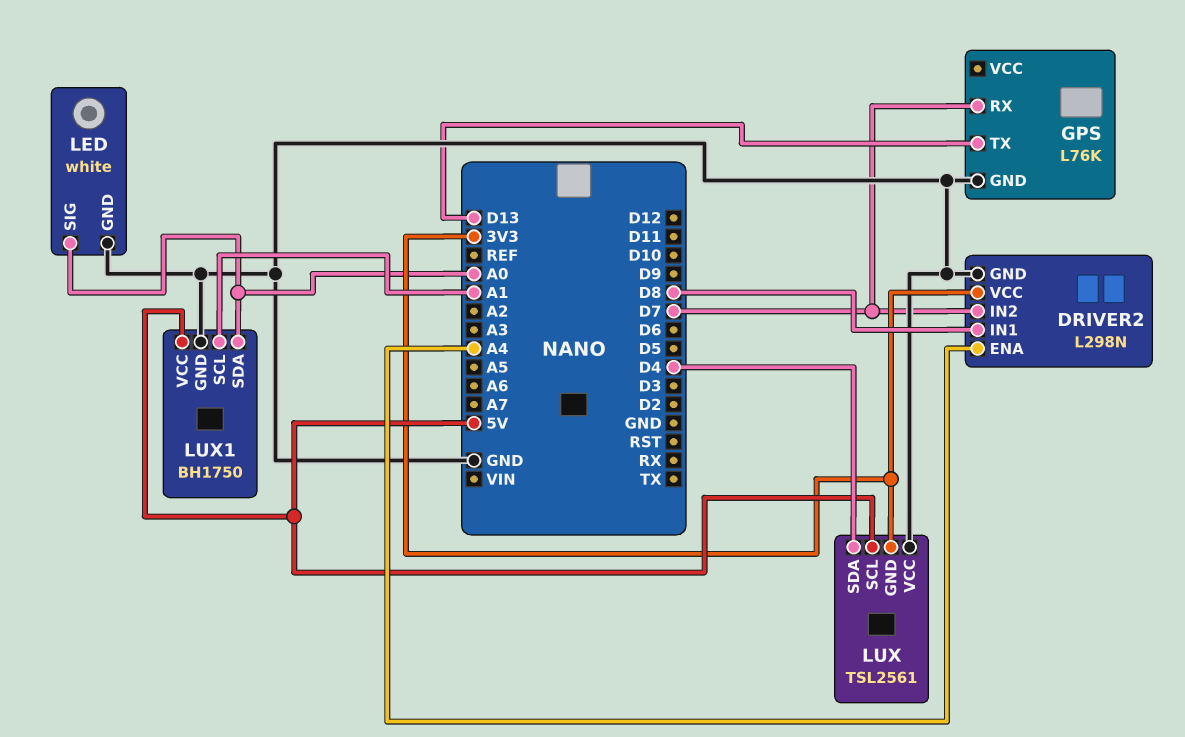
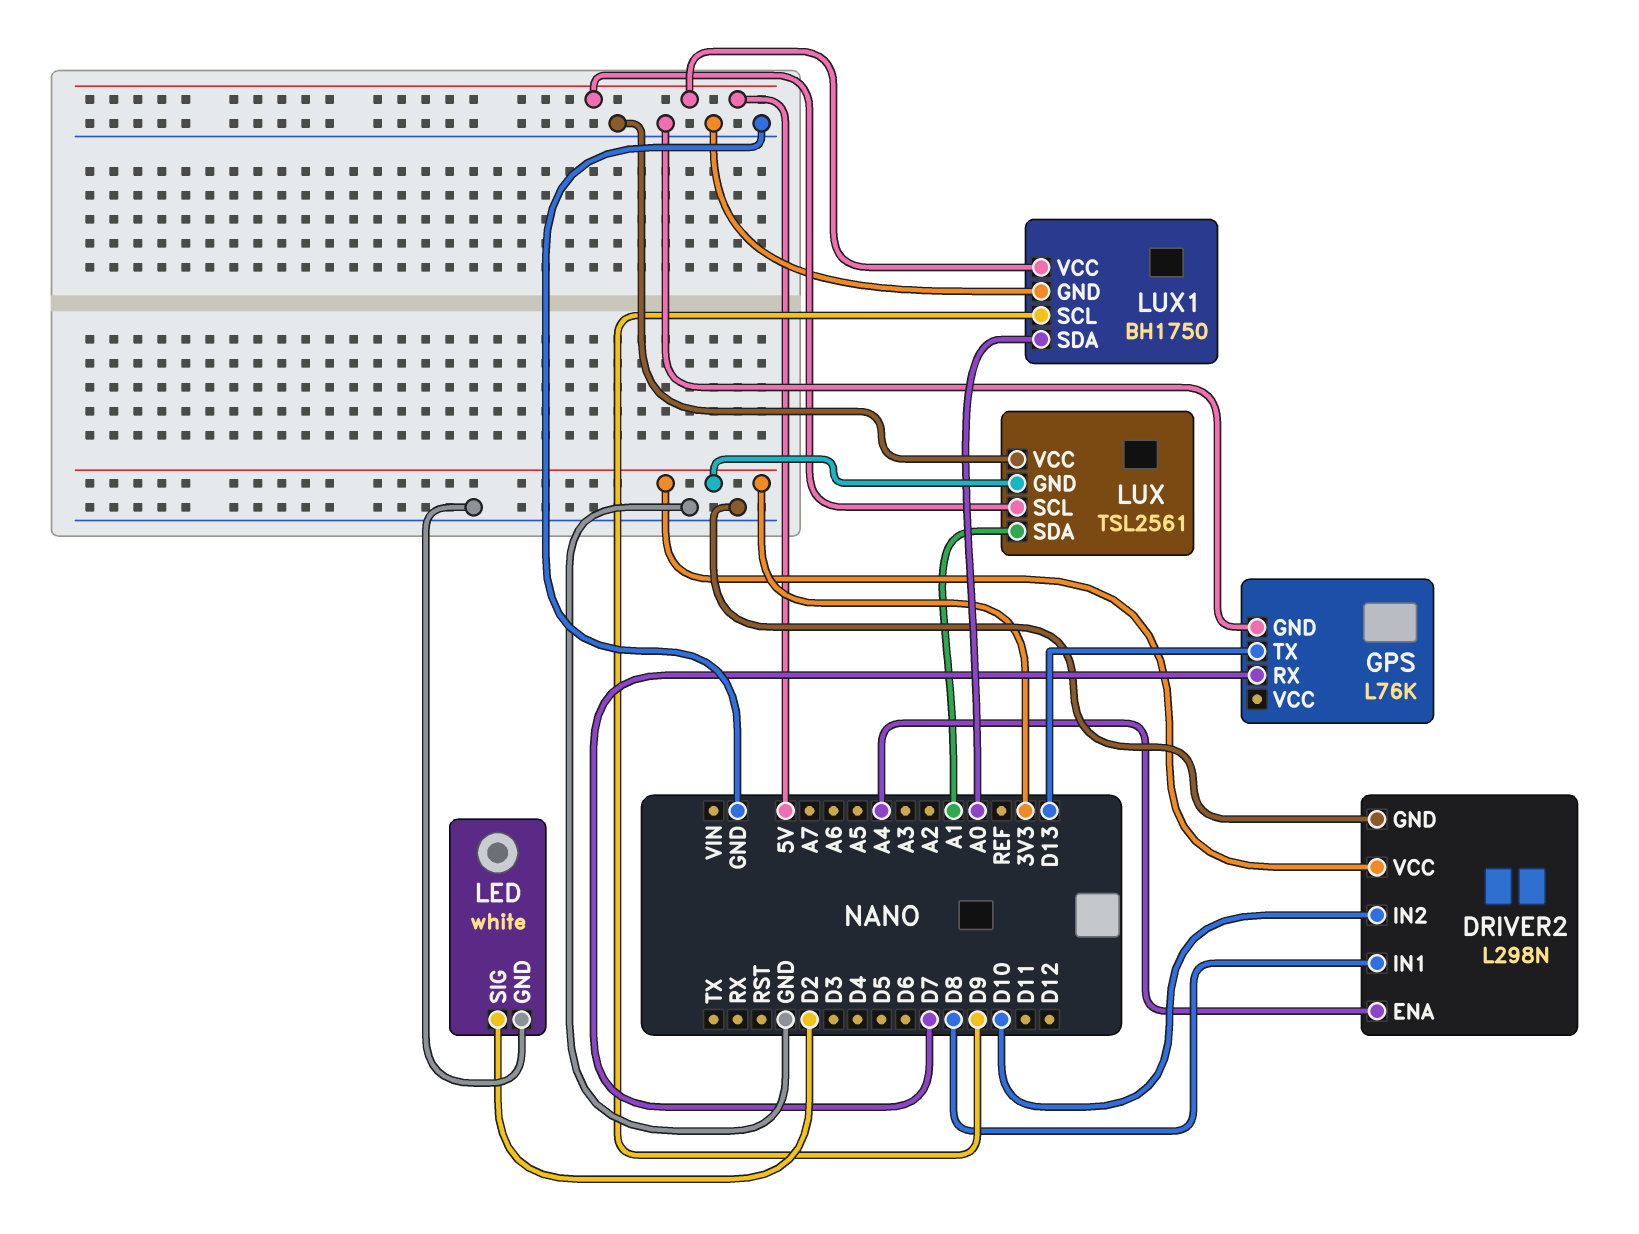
DRIVER2 pin IN2: D7 -> D10
LED pin SIG: A0 -> D2
LUX pin SDA: D4 -> A1
LUX1 pin SCL: A1 -> D9

